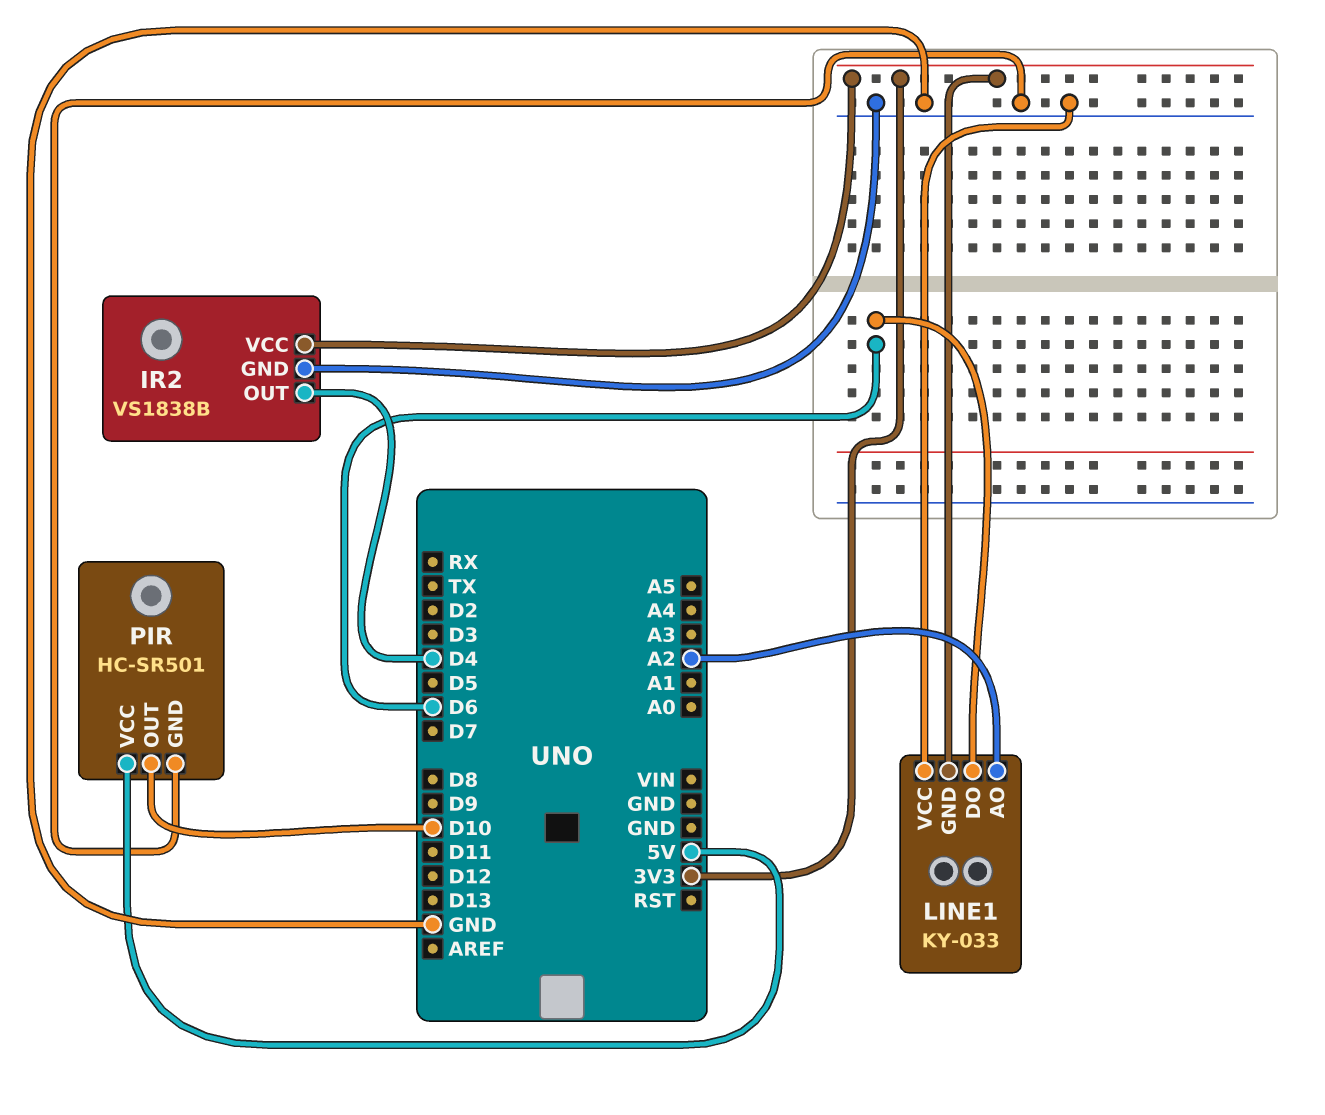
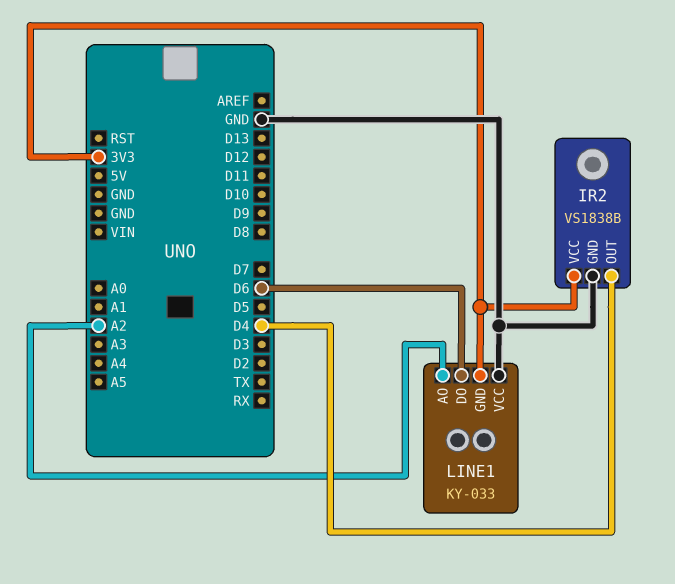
PIR: HC-SR501 -> none
PIR pin GND: GND -> none
PIR pin OUT: D10 -> none
PIR pin VCC: 5V -> none

